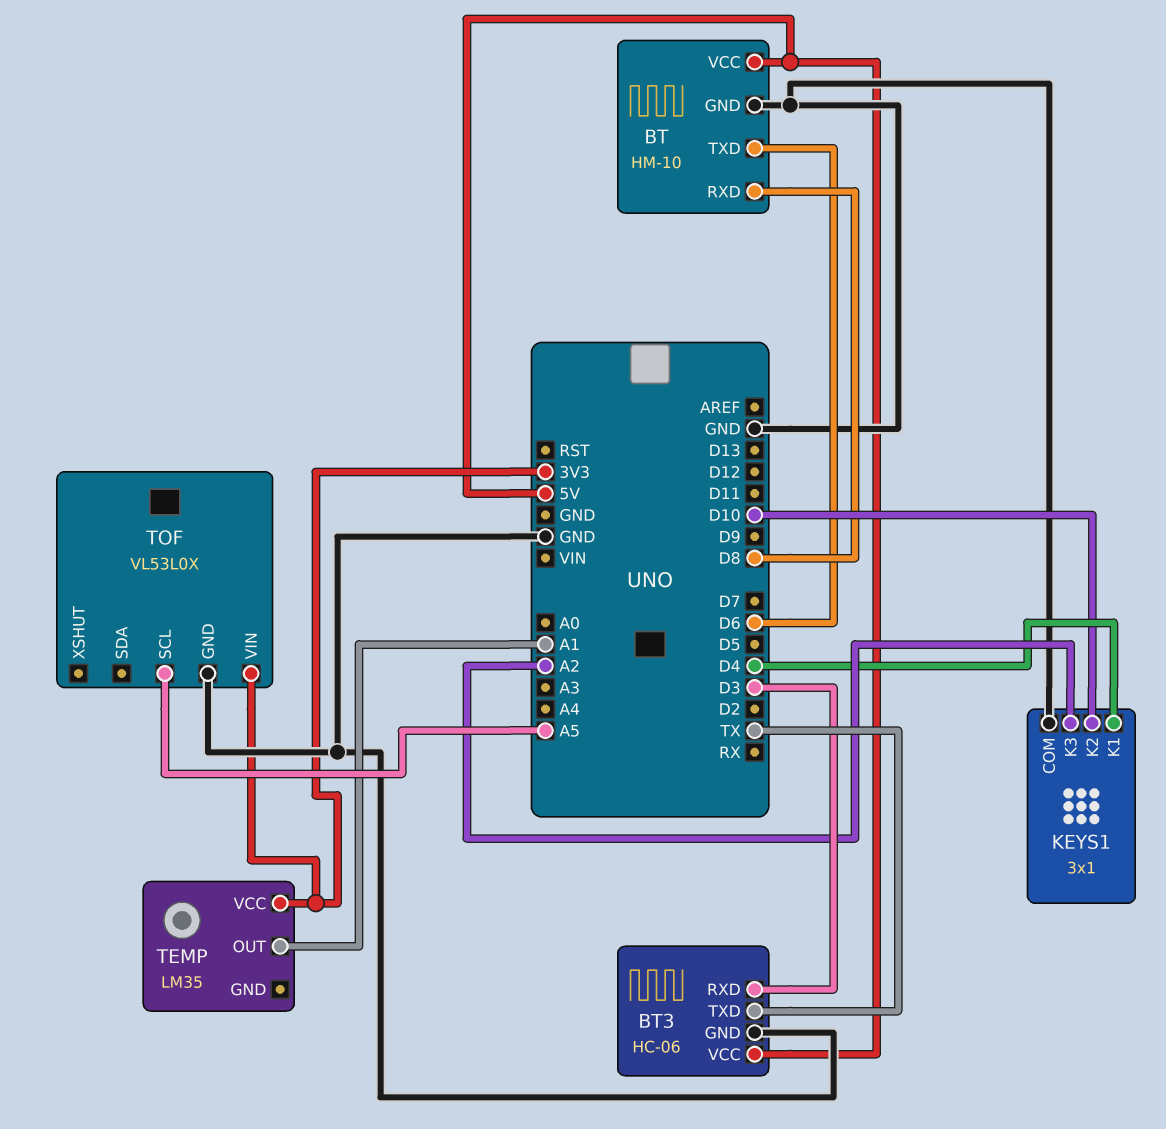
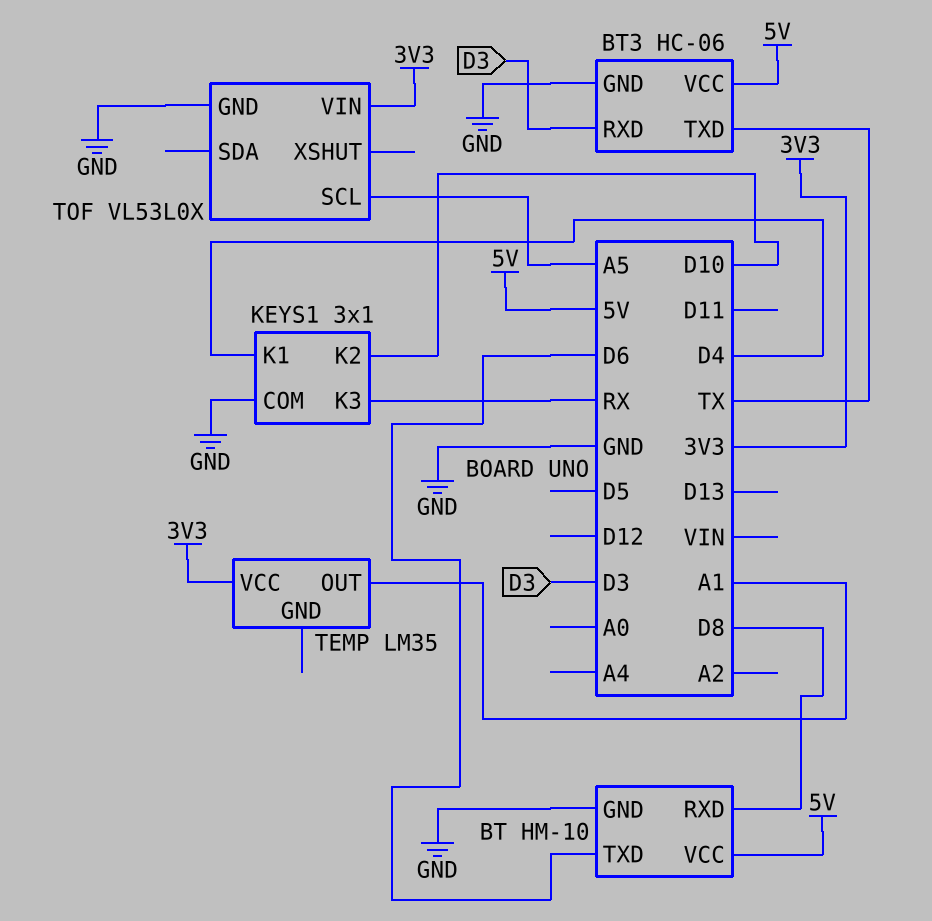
KEYS1 pin K3: A2 -> RX

